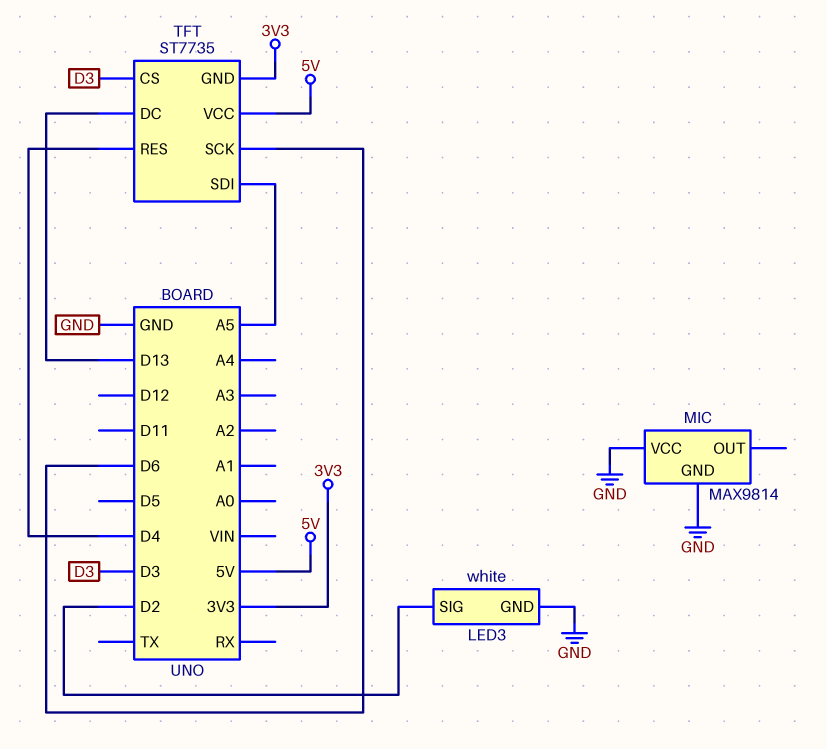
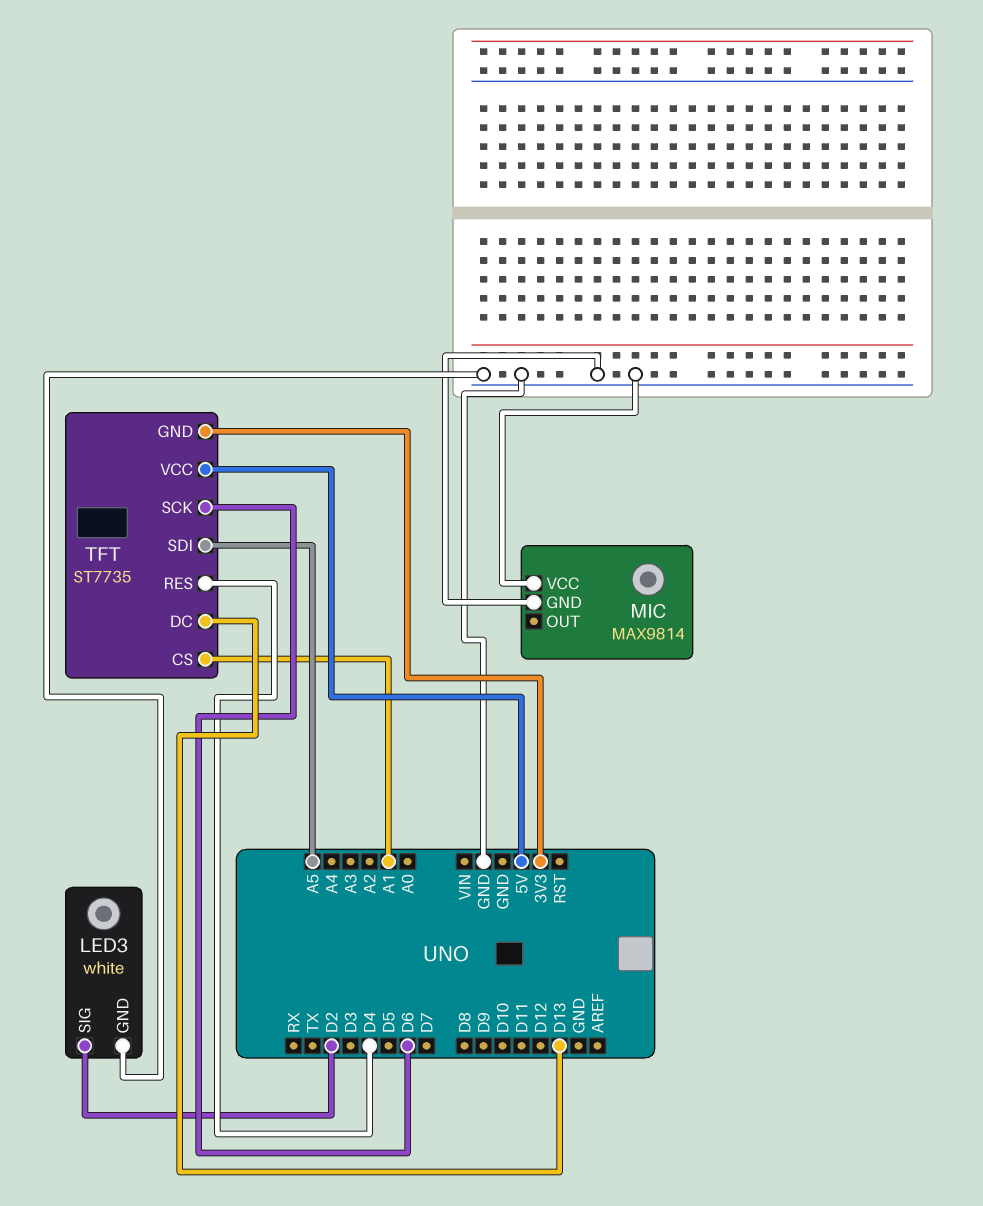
TFT pin CS: D3 -> A1

